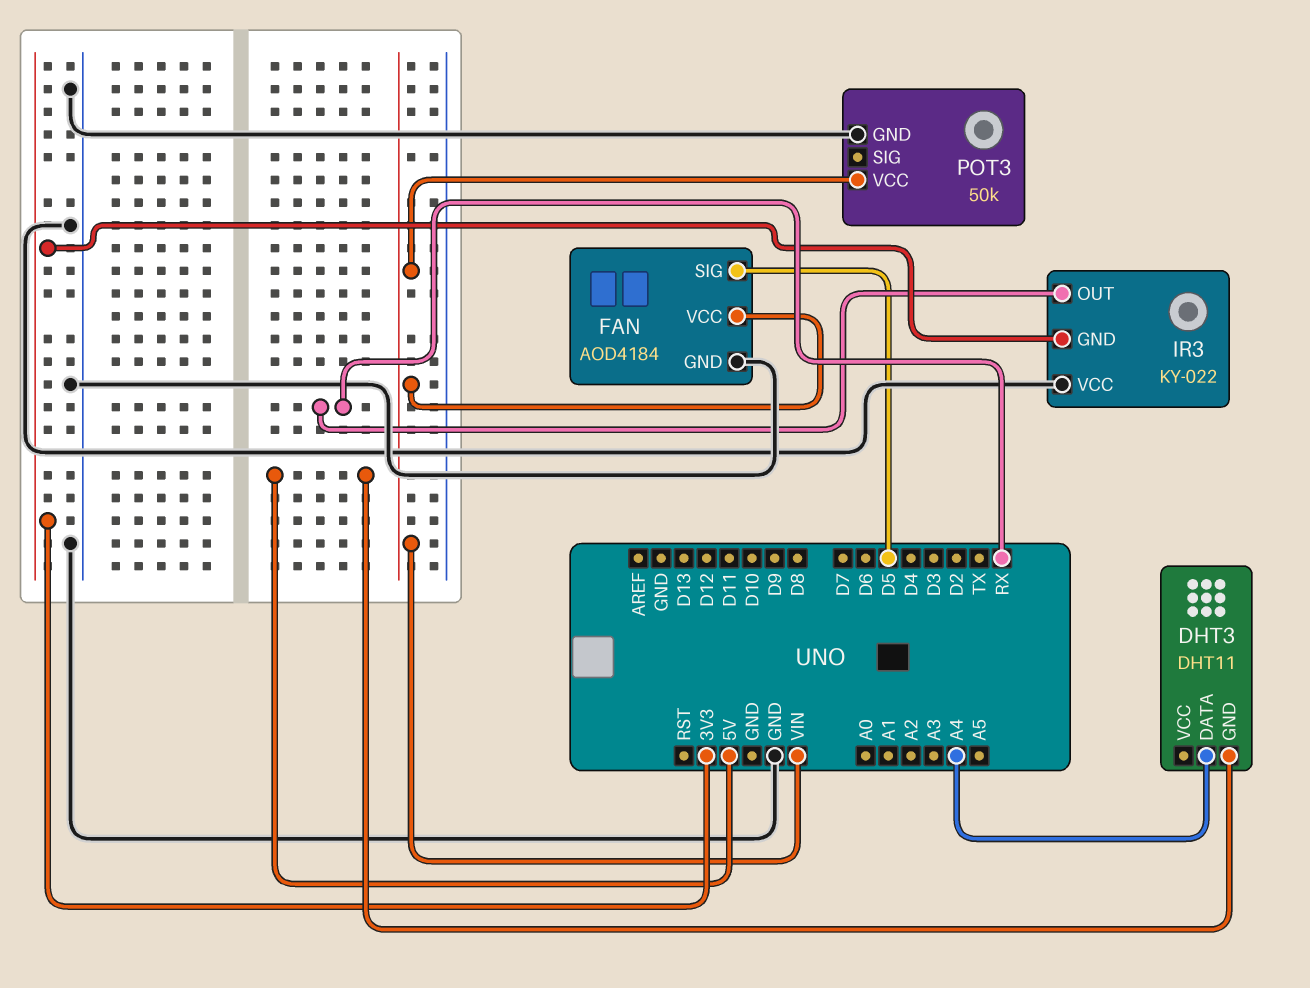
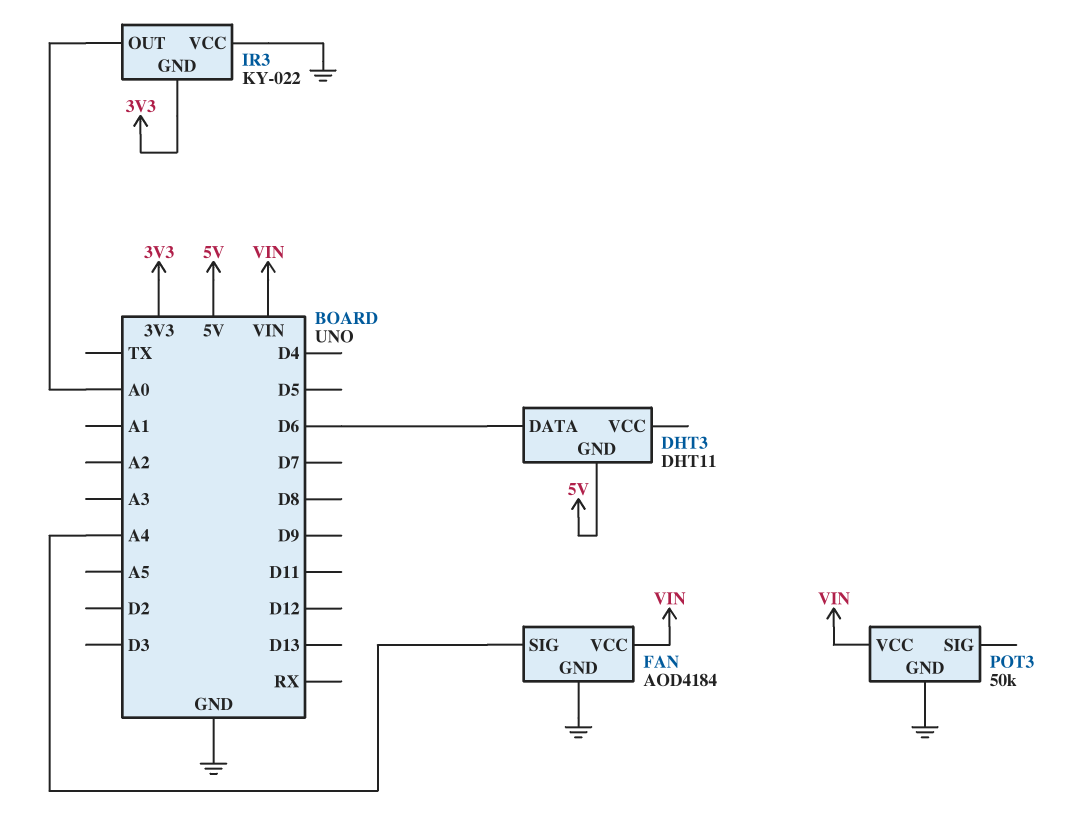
DHT3 pin DATA: A4 -> D6
FAN pin SIG: D5 -> A4
IR3 pin OUT: RX -> A0

